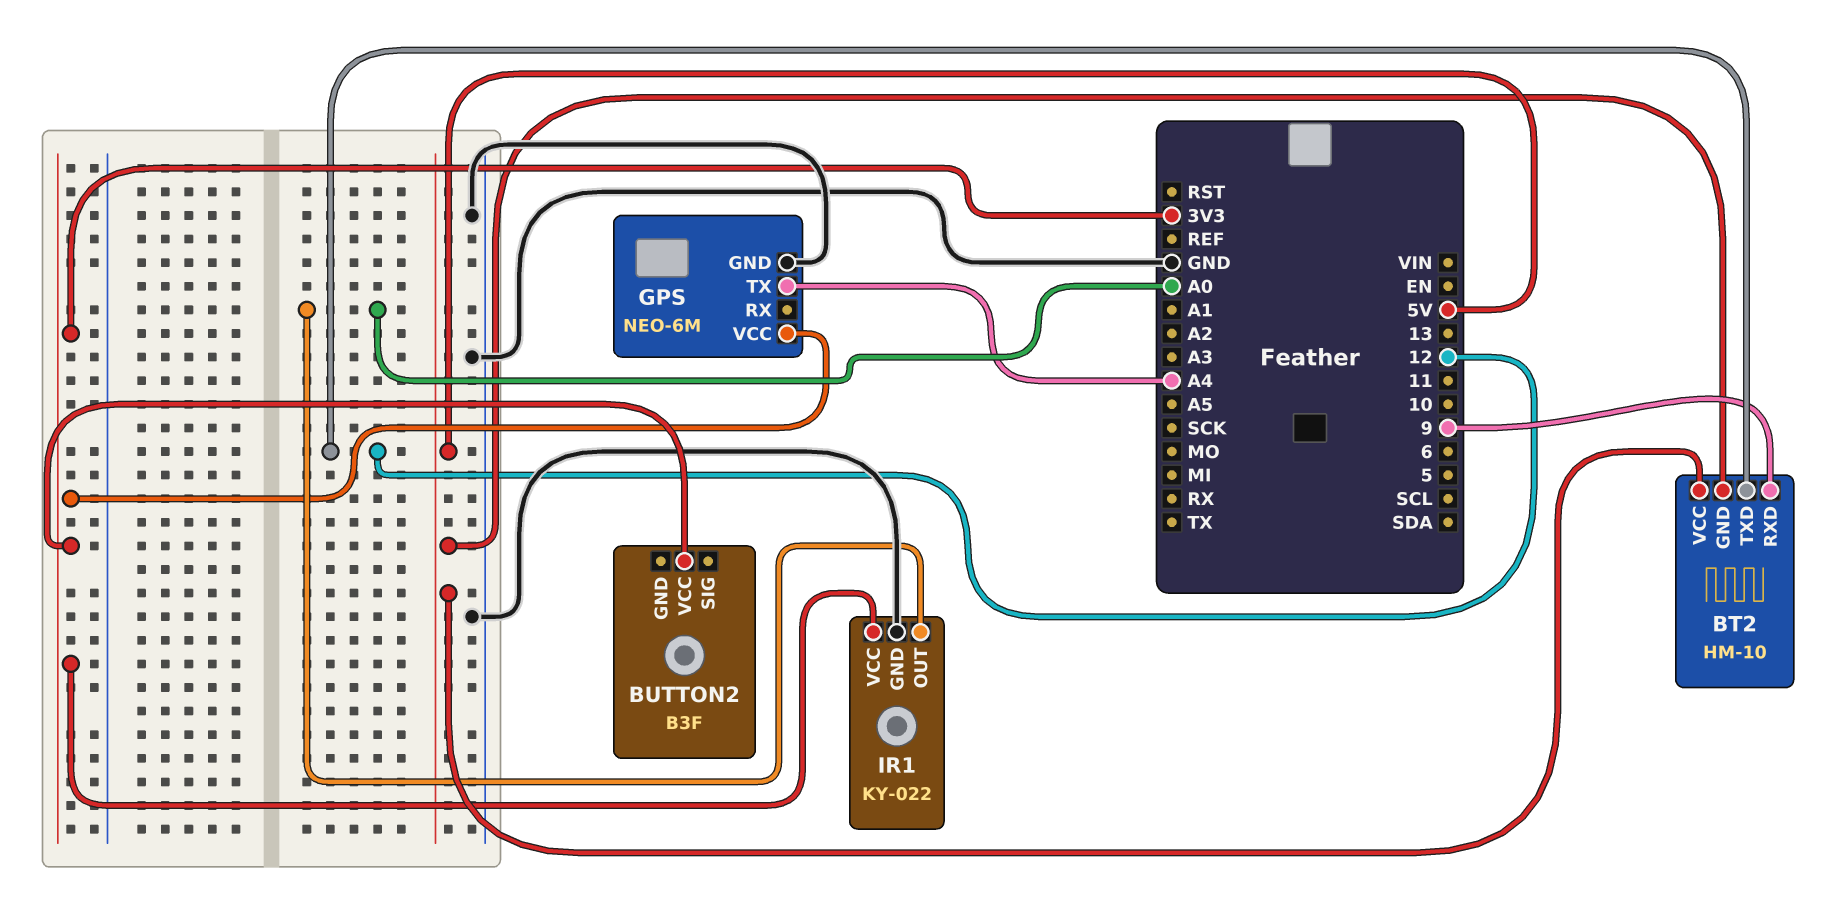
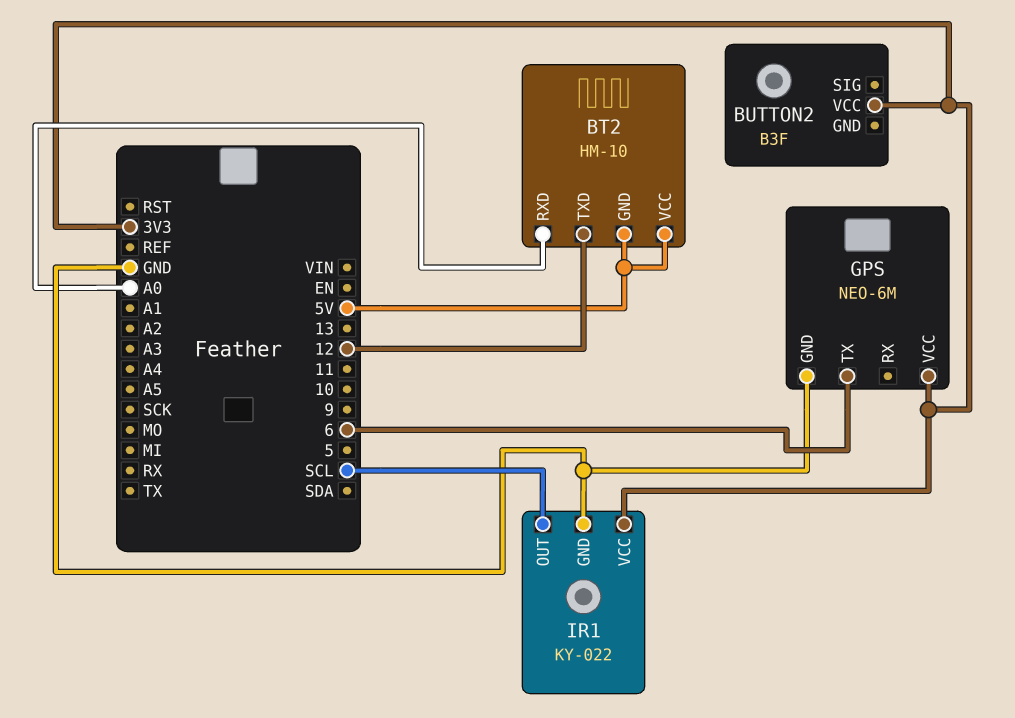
BT2 pin RXD: 9 -> A0
GPS pin TX: A4 -> 6
IR1 pin OUT: A0 -> SCL

